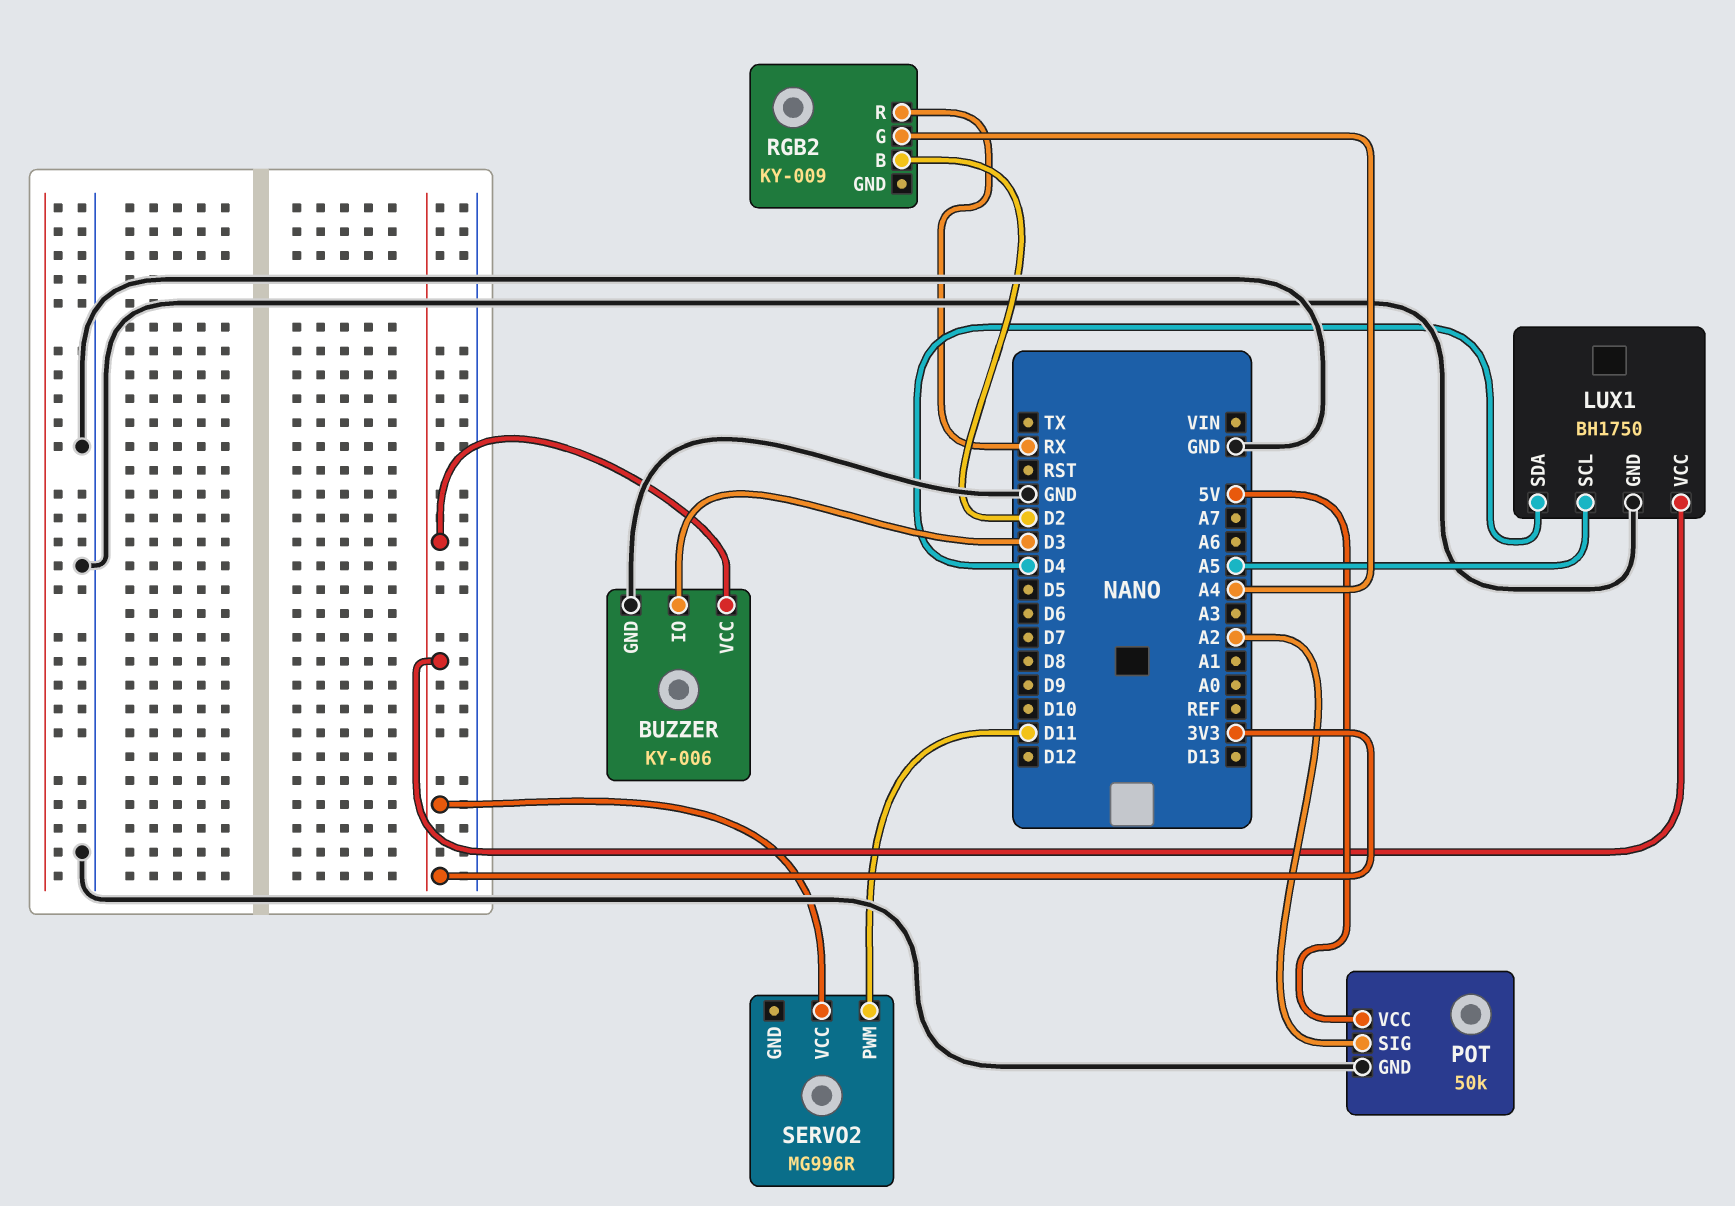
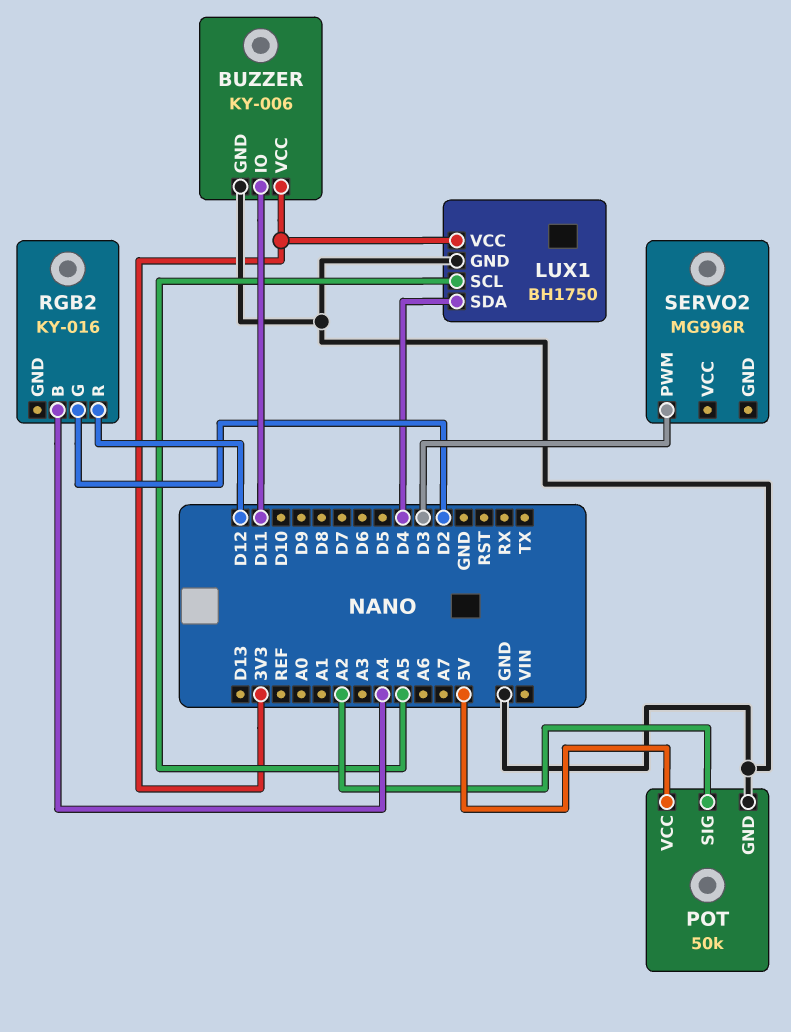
BUZZER pin IO: D3 -> D11
RGB2: KY-009 -> KY-016
RGB2 pin B: D2 -> A4
RGB2 pin G: A4 -> D2
RGB2 pin R: RX -> D12
SERVO2 pin PWM: D11 -> D3
SERVO2 pin VCC: 3V3 -> none

